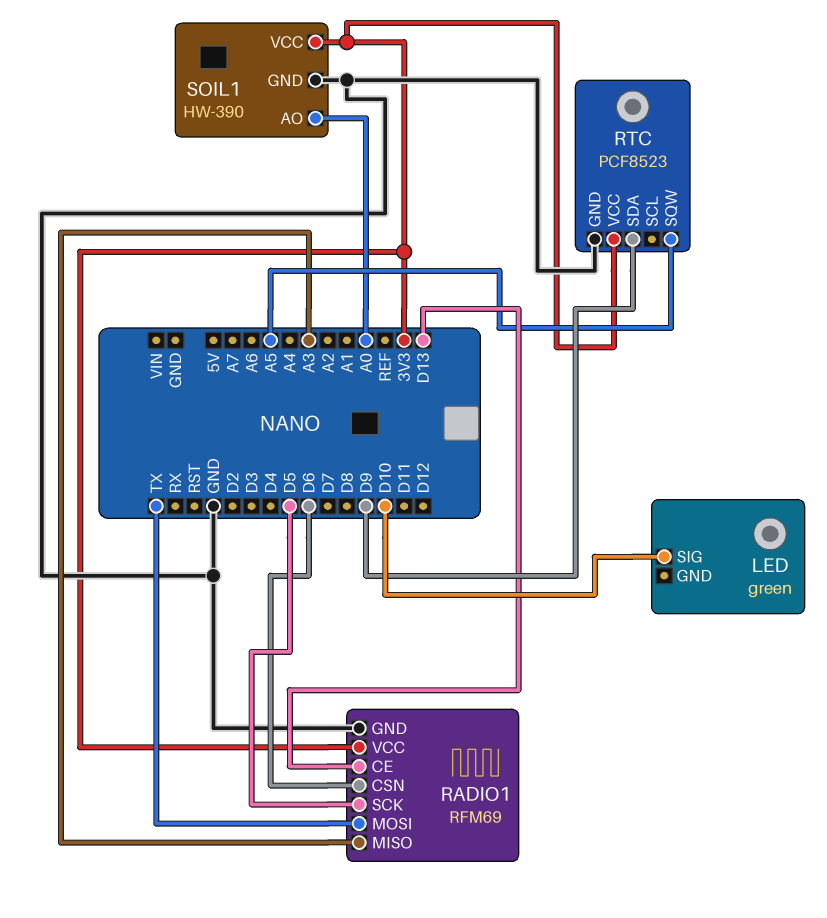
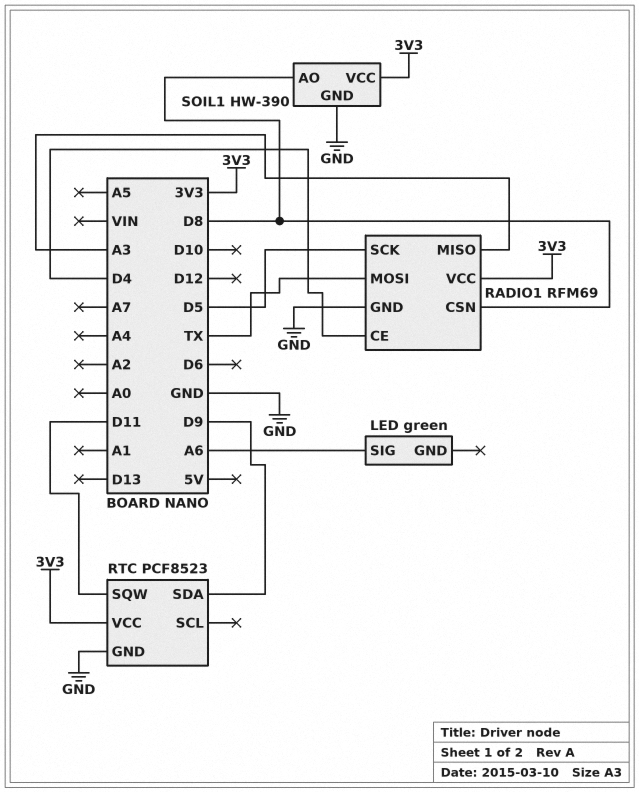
LED pin SIG: D10 -> A6
RADIO1 pin CE: D13 -> D4
RADIO1 pin CSN: D6 -> D8
RTC pin SQW: A5 -> D11
SOIL1 pin AO: A0 -> D8

